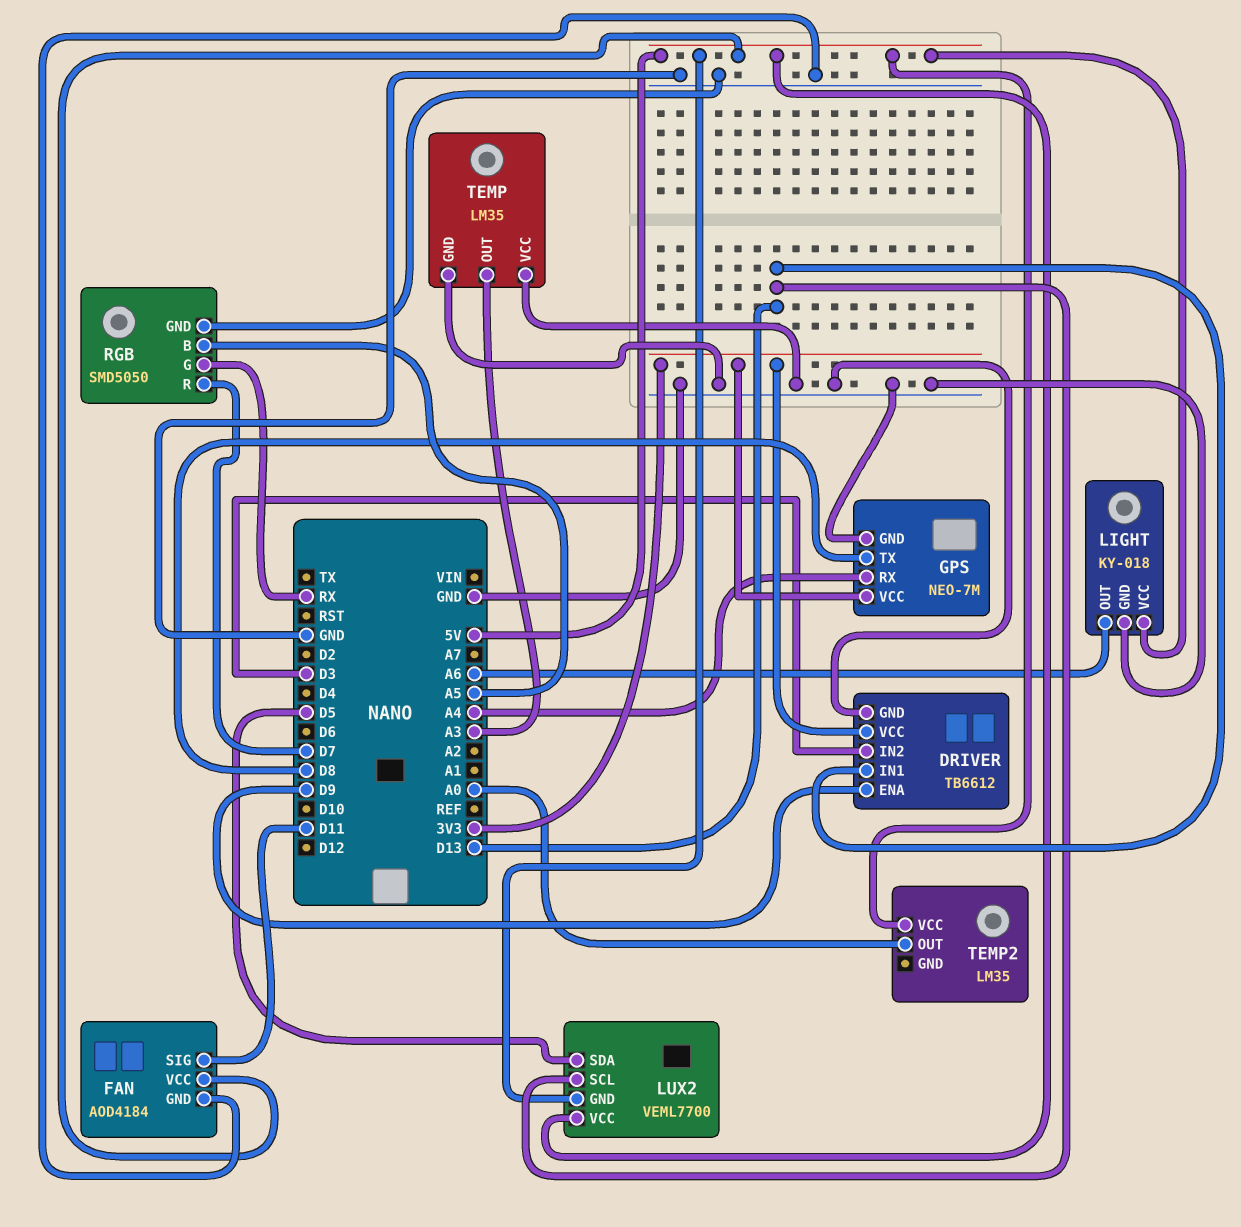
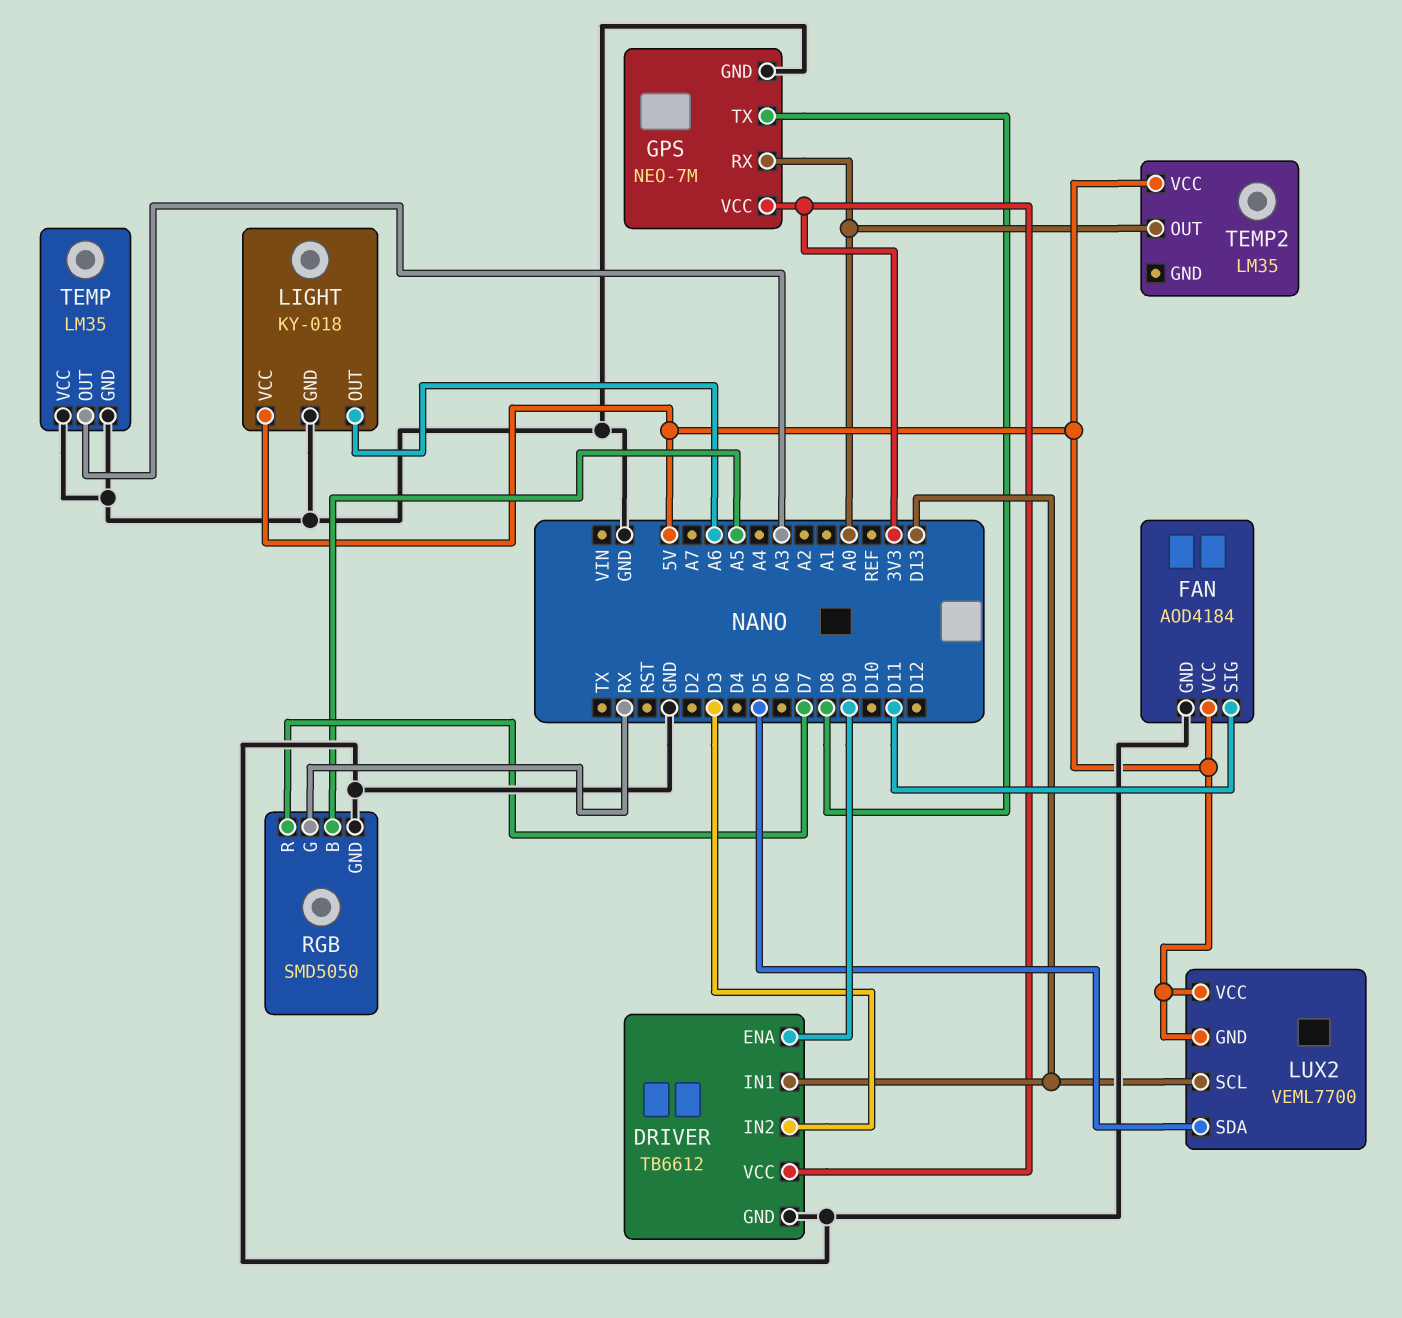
GPS pin RX: A4 -> A0

